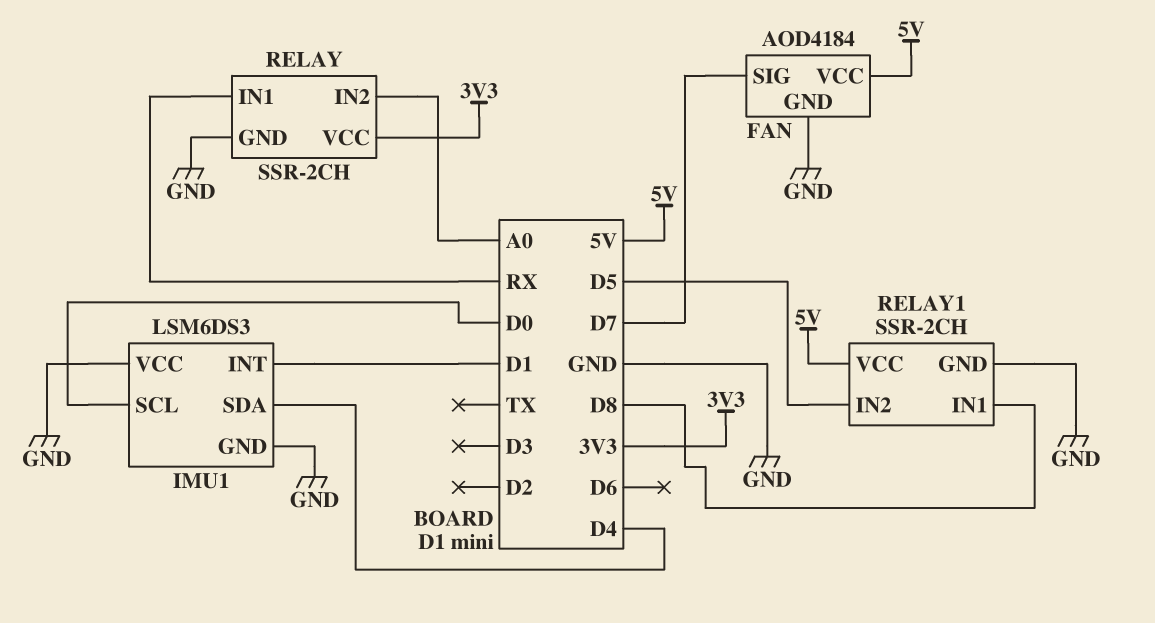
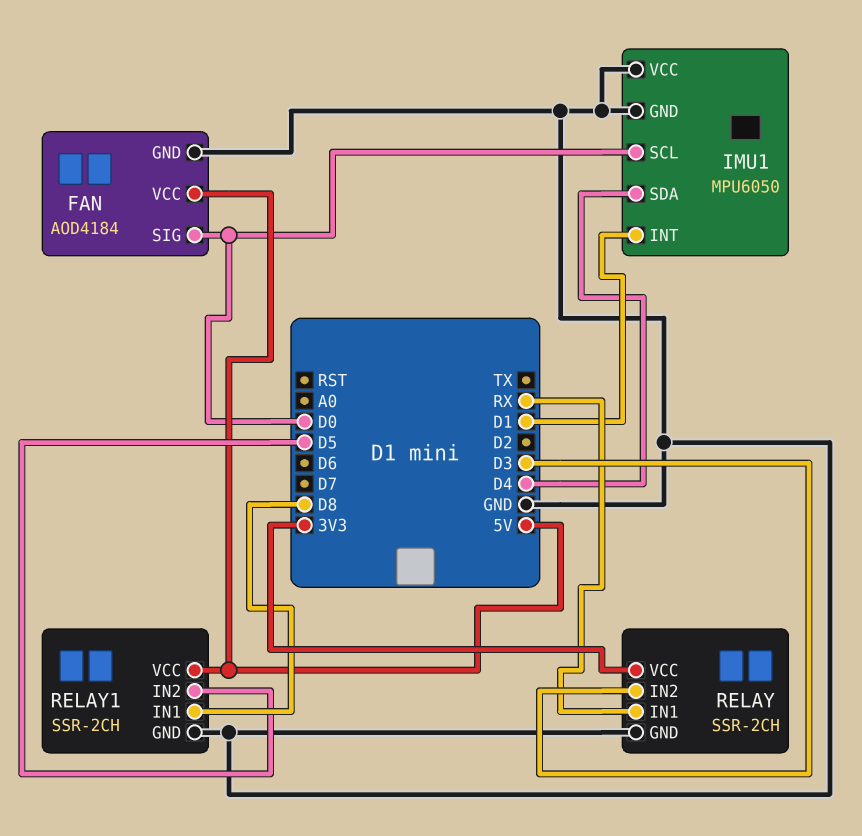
FAN pin SIG: D7 -> D0
IMU1: LSM6DS3 -> MPU6050
RELAY pin IN2: A0 -> D3

